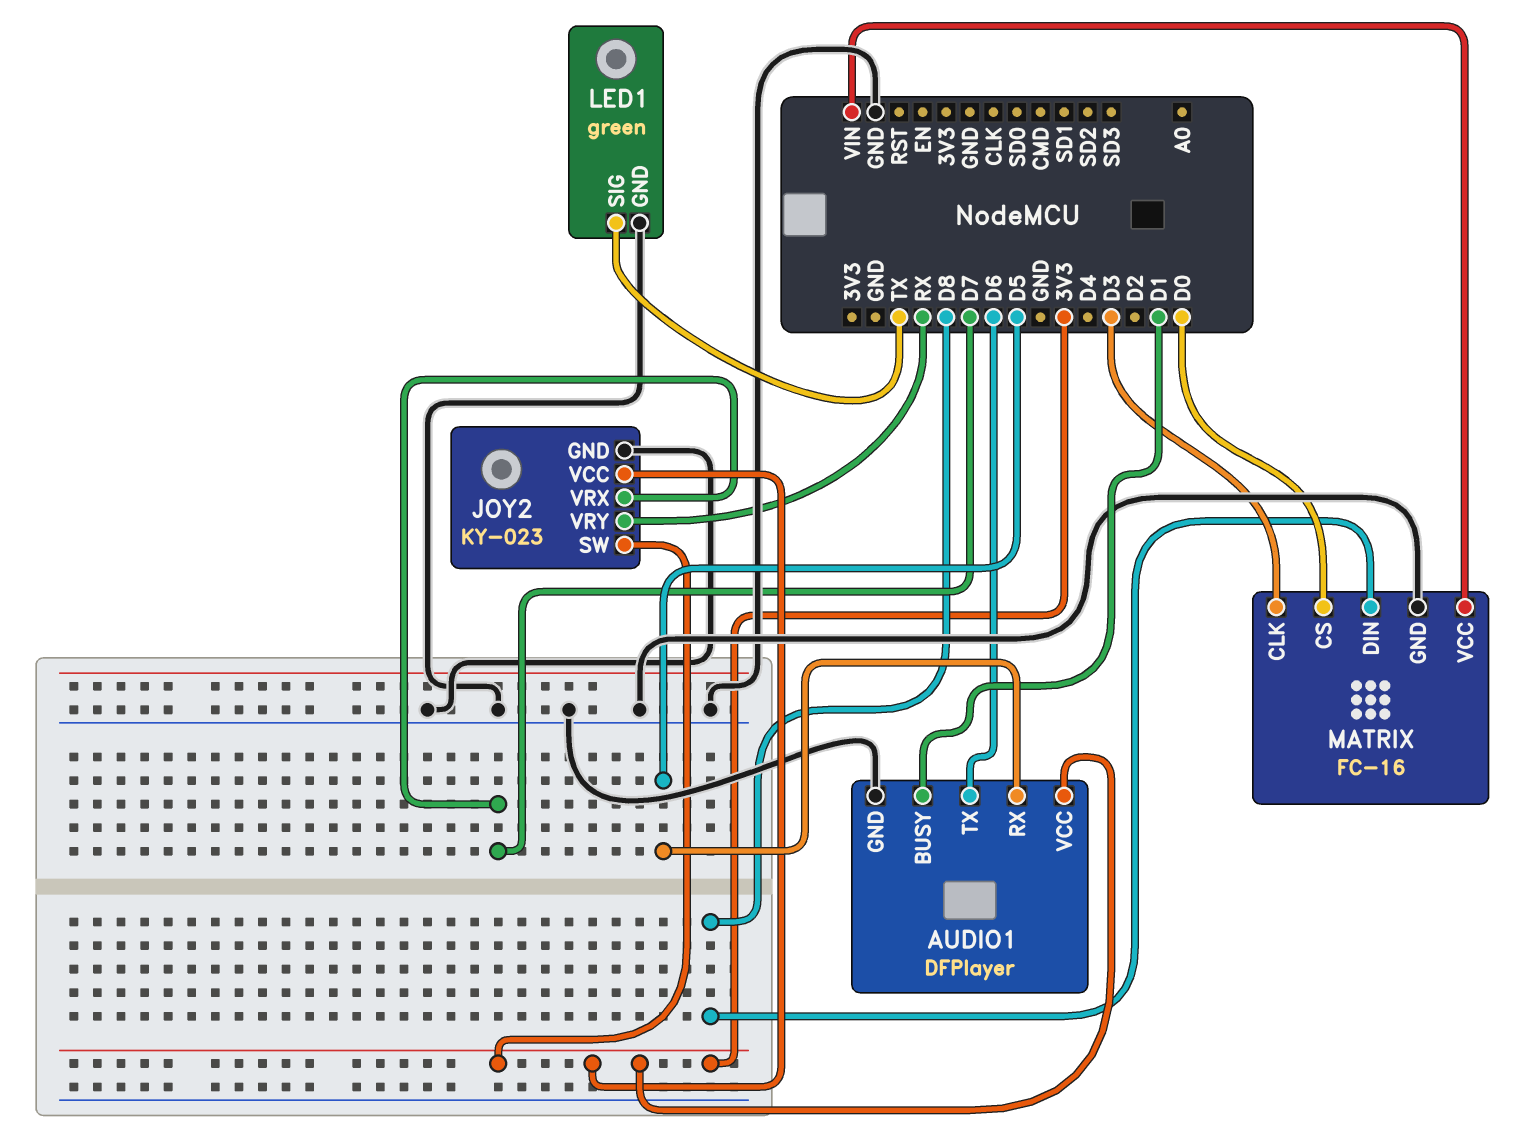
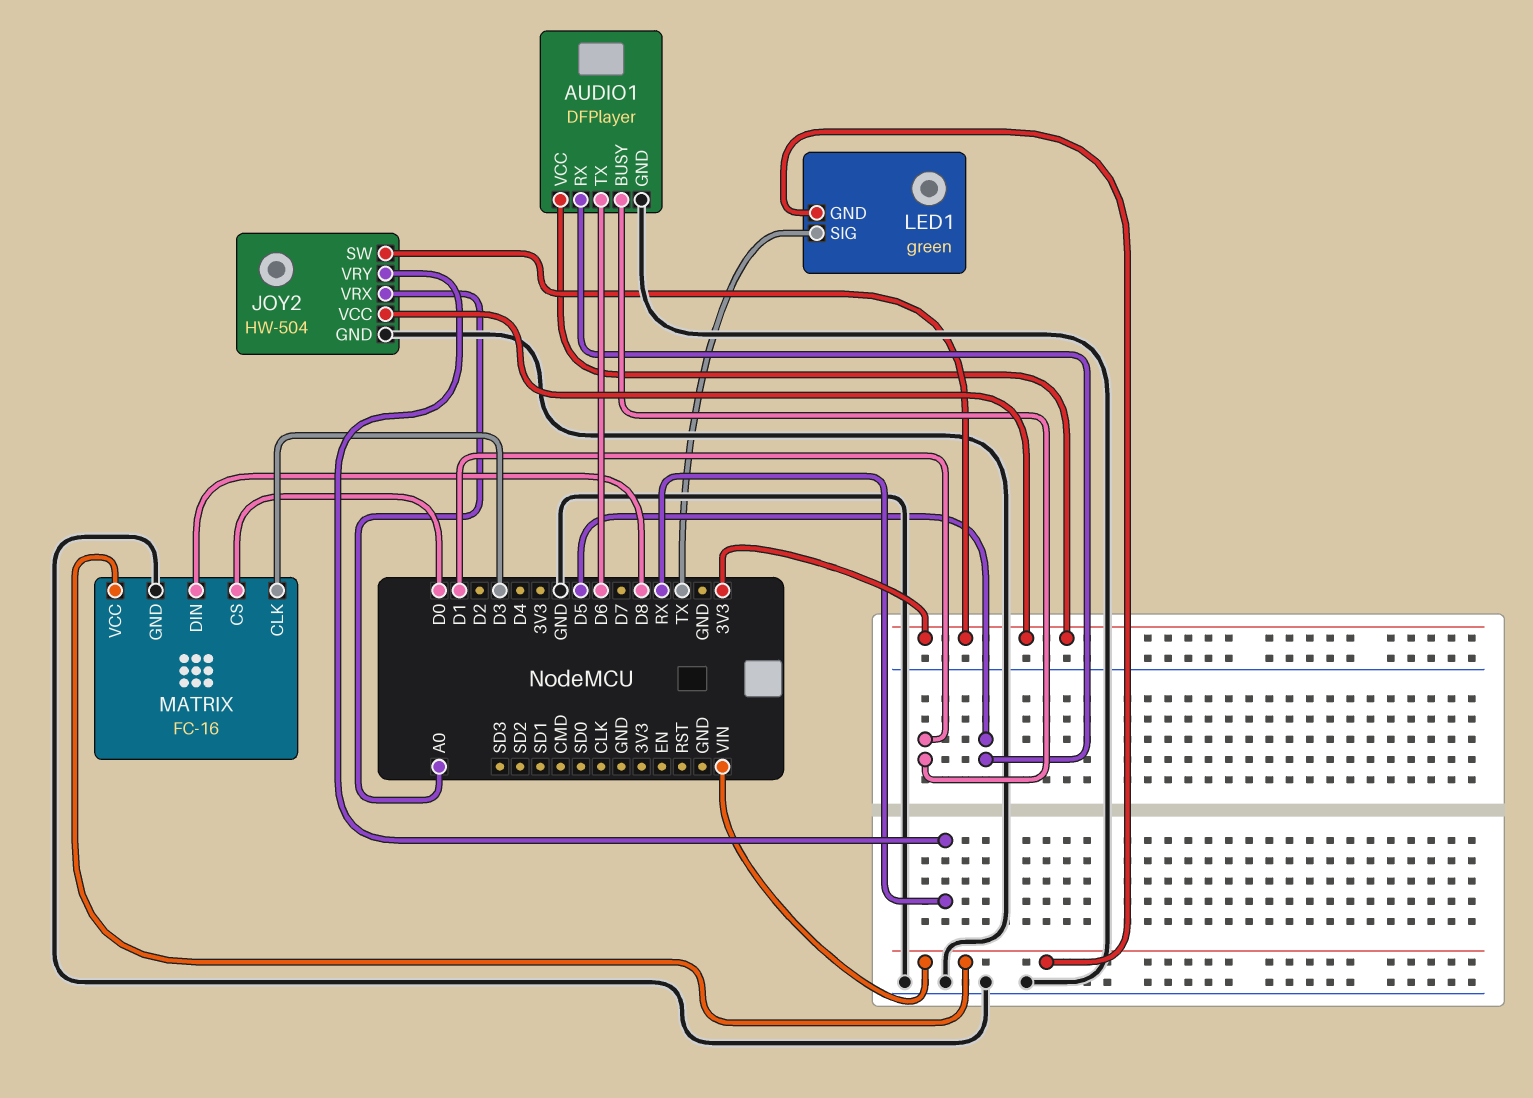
JOY2: KY-023 -> HW-504
JOY2 pin VRX: D7 -> A0
LED1 pin GND: GND -> VIN

